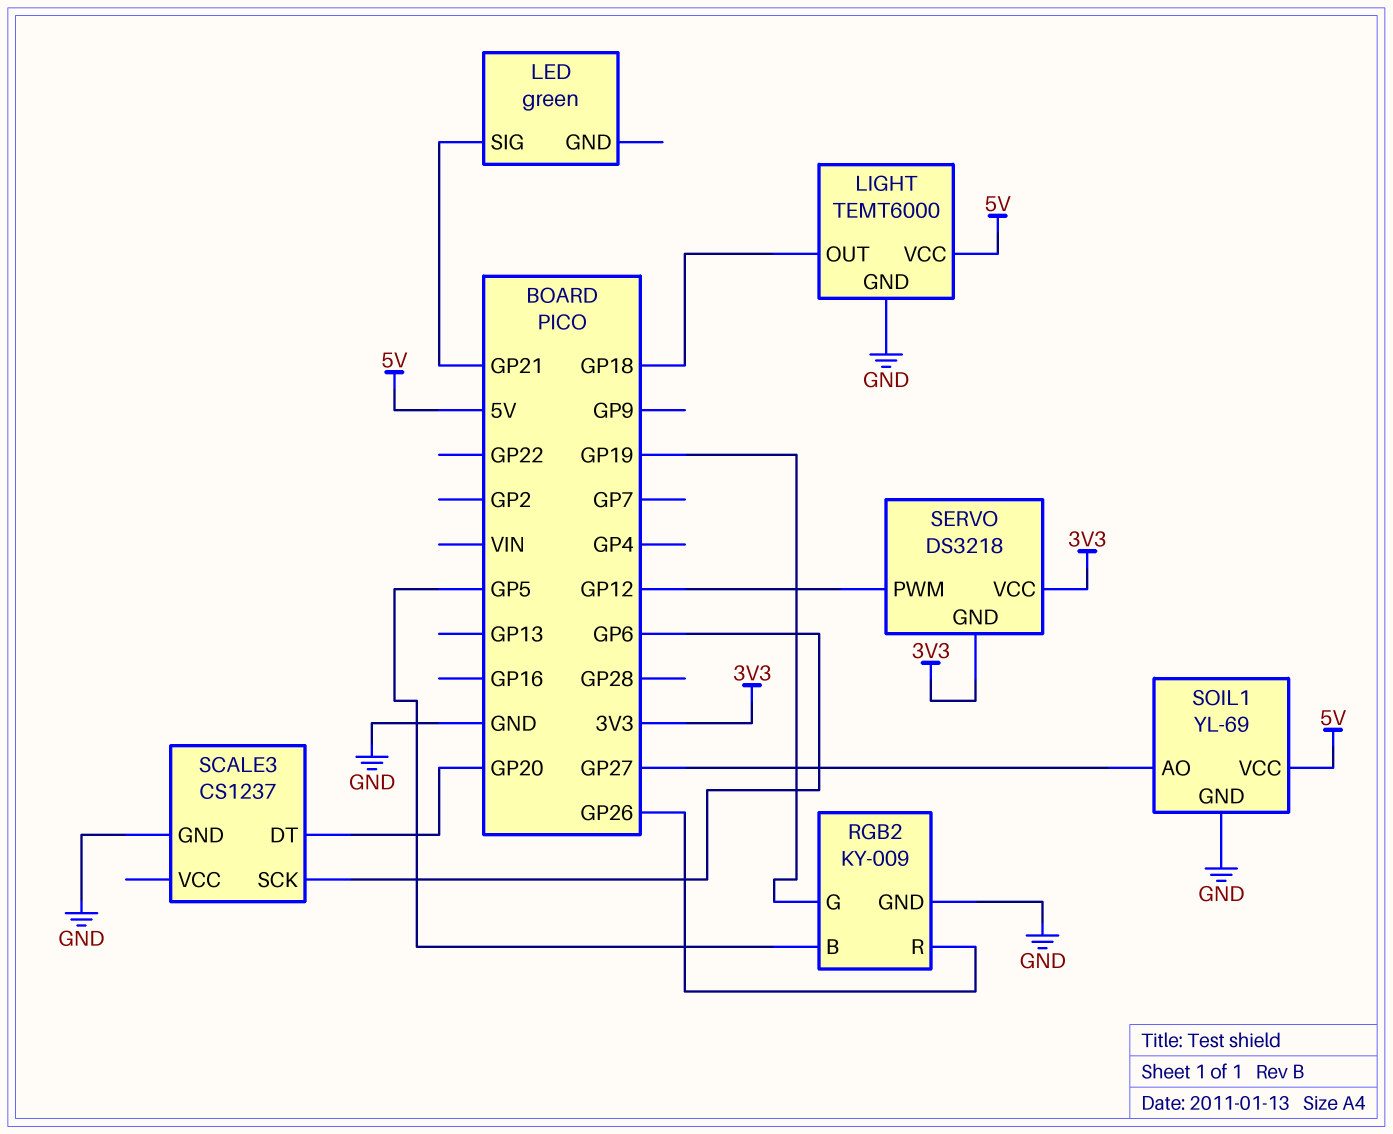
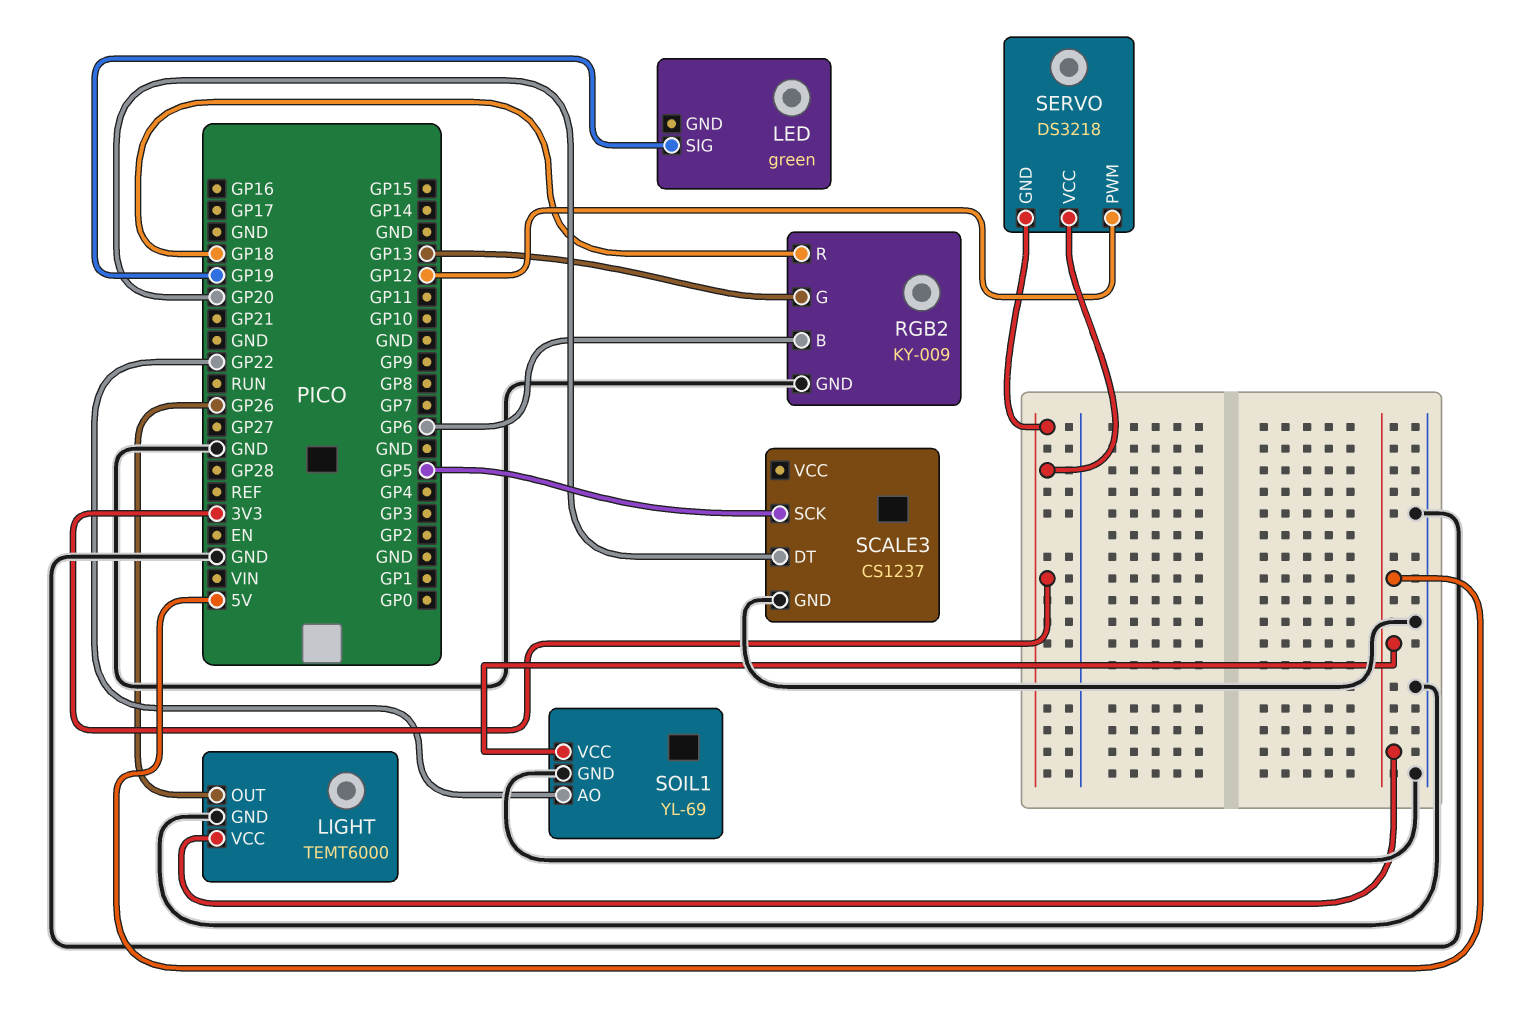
LED pin SIG: GP21 -> GP19
LIGHT pin OUT: GP18 -> GP26
RGB2 pin B: GP5 -> GP6
RGB2 pin G: GP19 -> GP13
RGB2 pin R: GP26 -> GP18
SCALE3 pin SCK: GP6 -> GP5
SOIL1 pin AO: GP27 -> GP22

